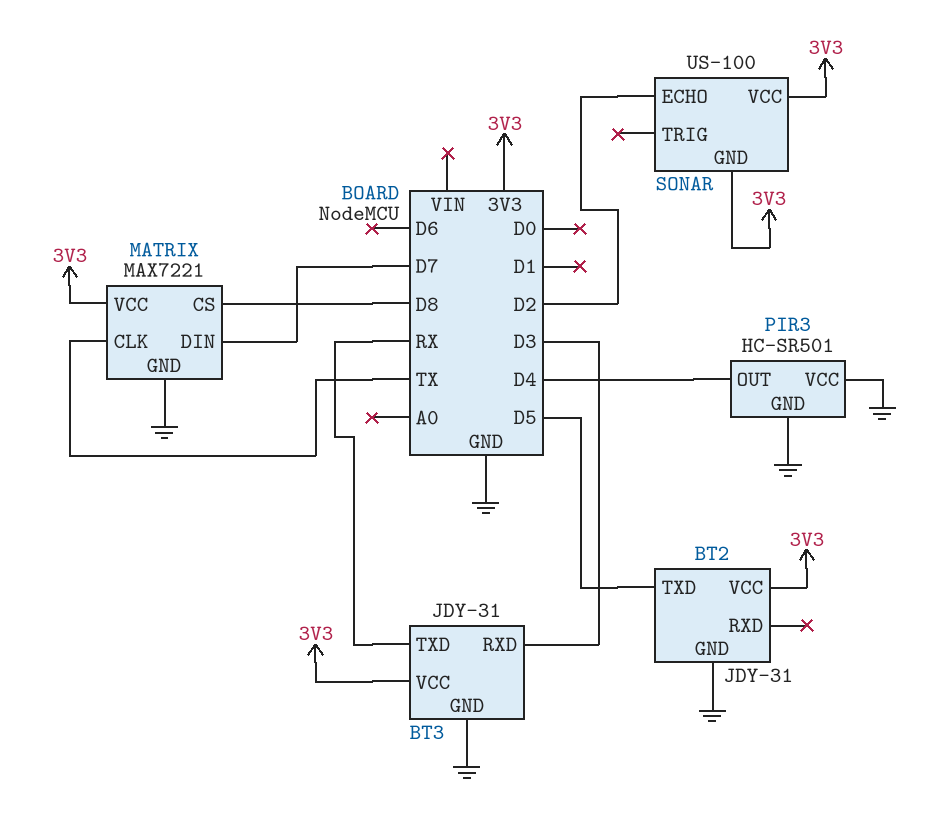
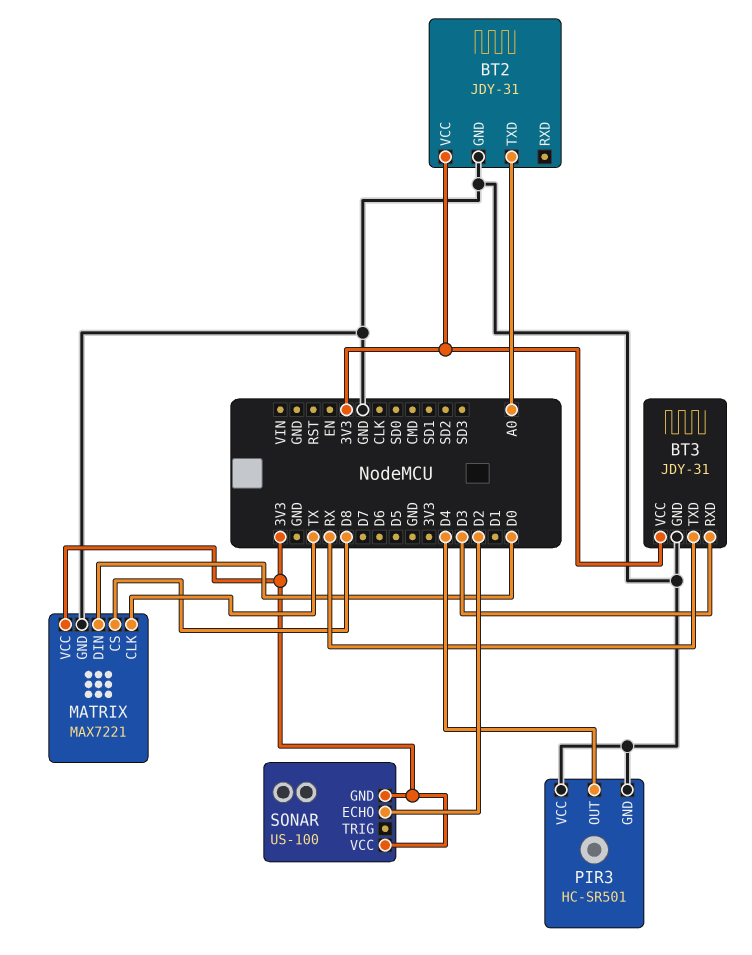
BT2 pin TXD: D5 -> A0
MATRIX pin DIN: D7 -> D0

